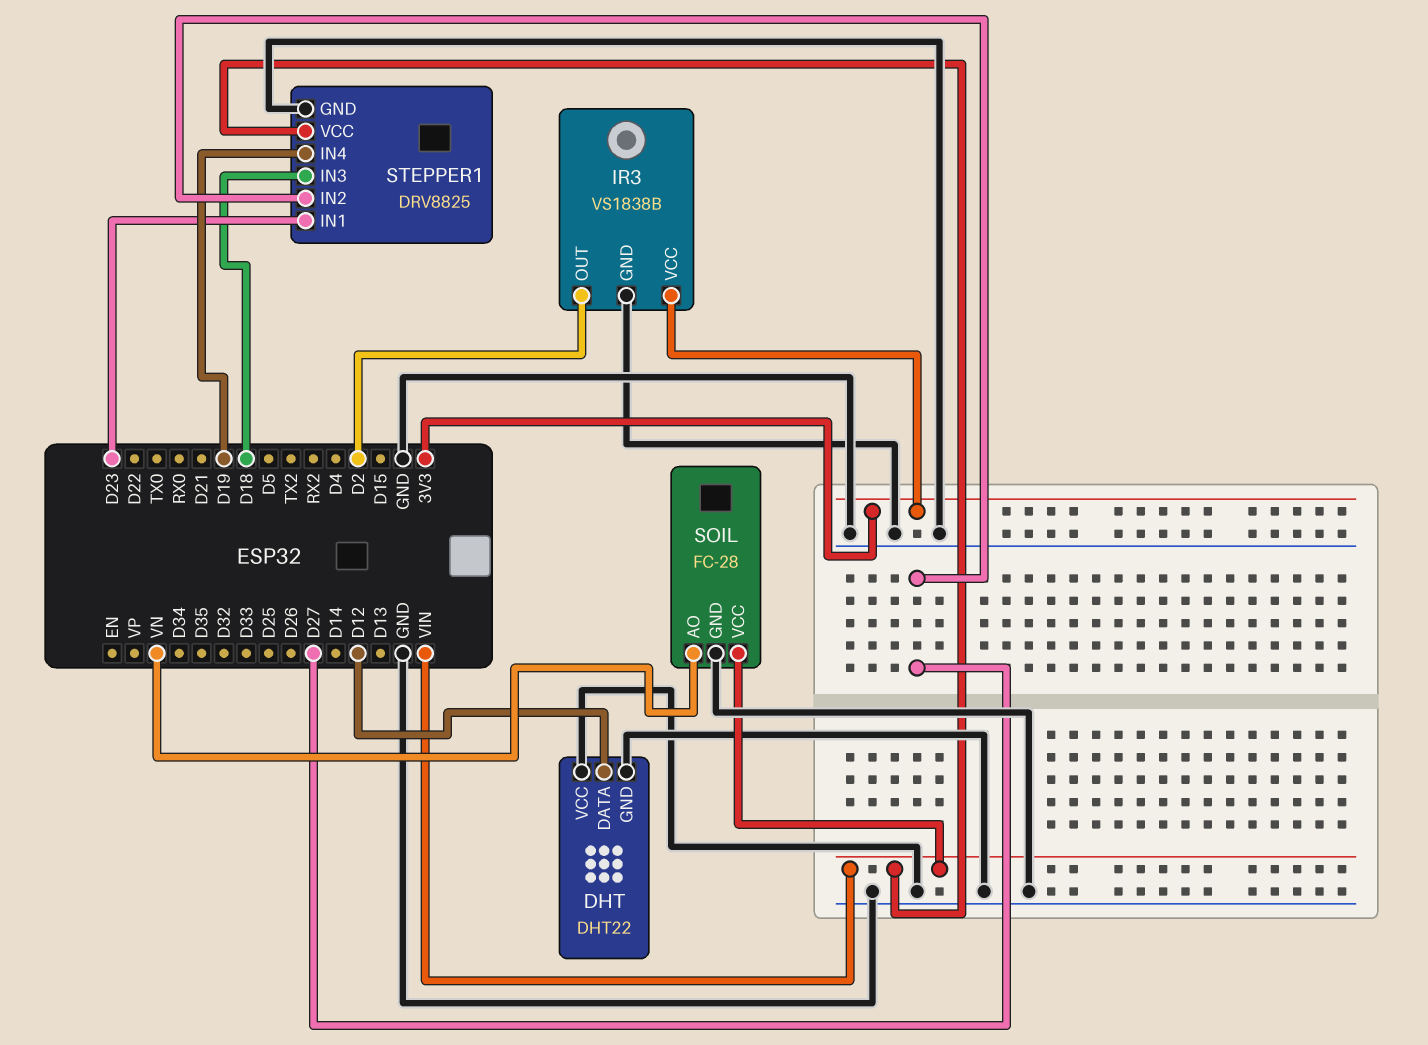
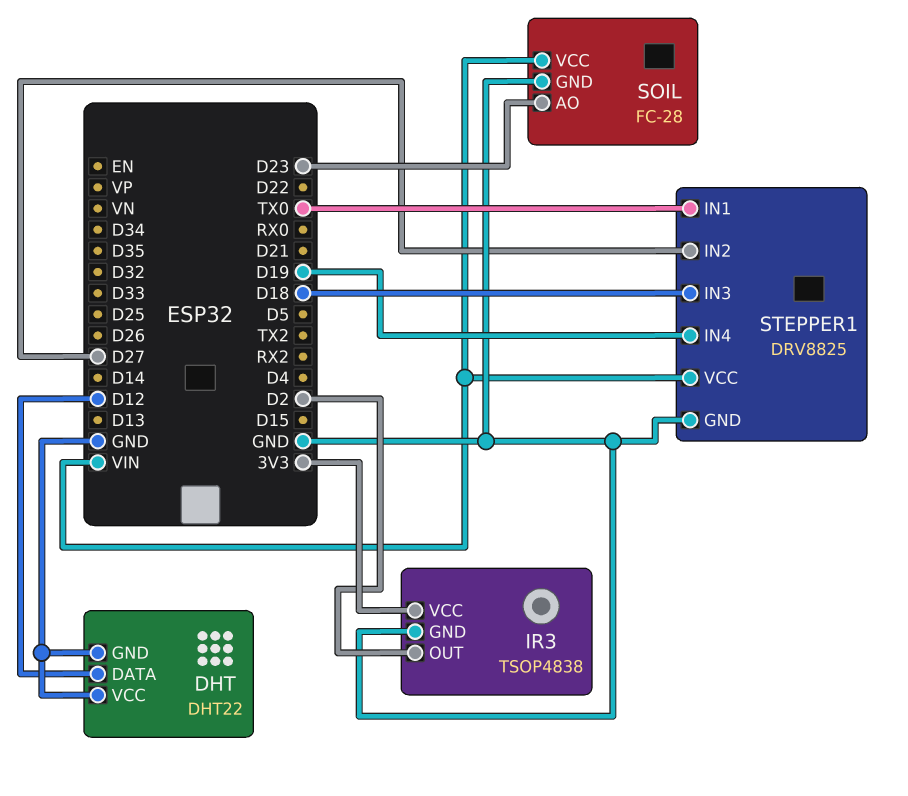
IR3: VS1838B -> TSOP4838
SOIL pin AO: VN -> D23
STEPPER1 pin IN1: D23 -> TX0

